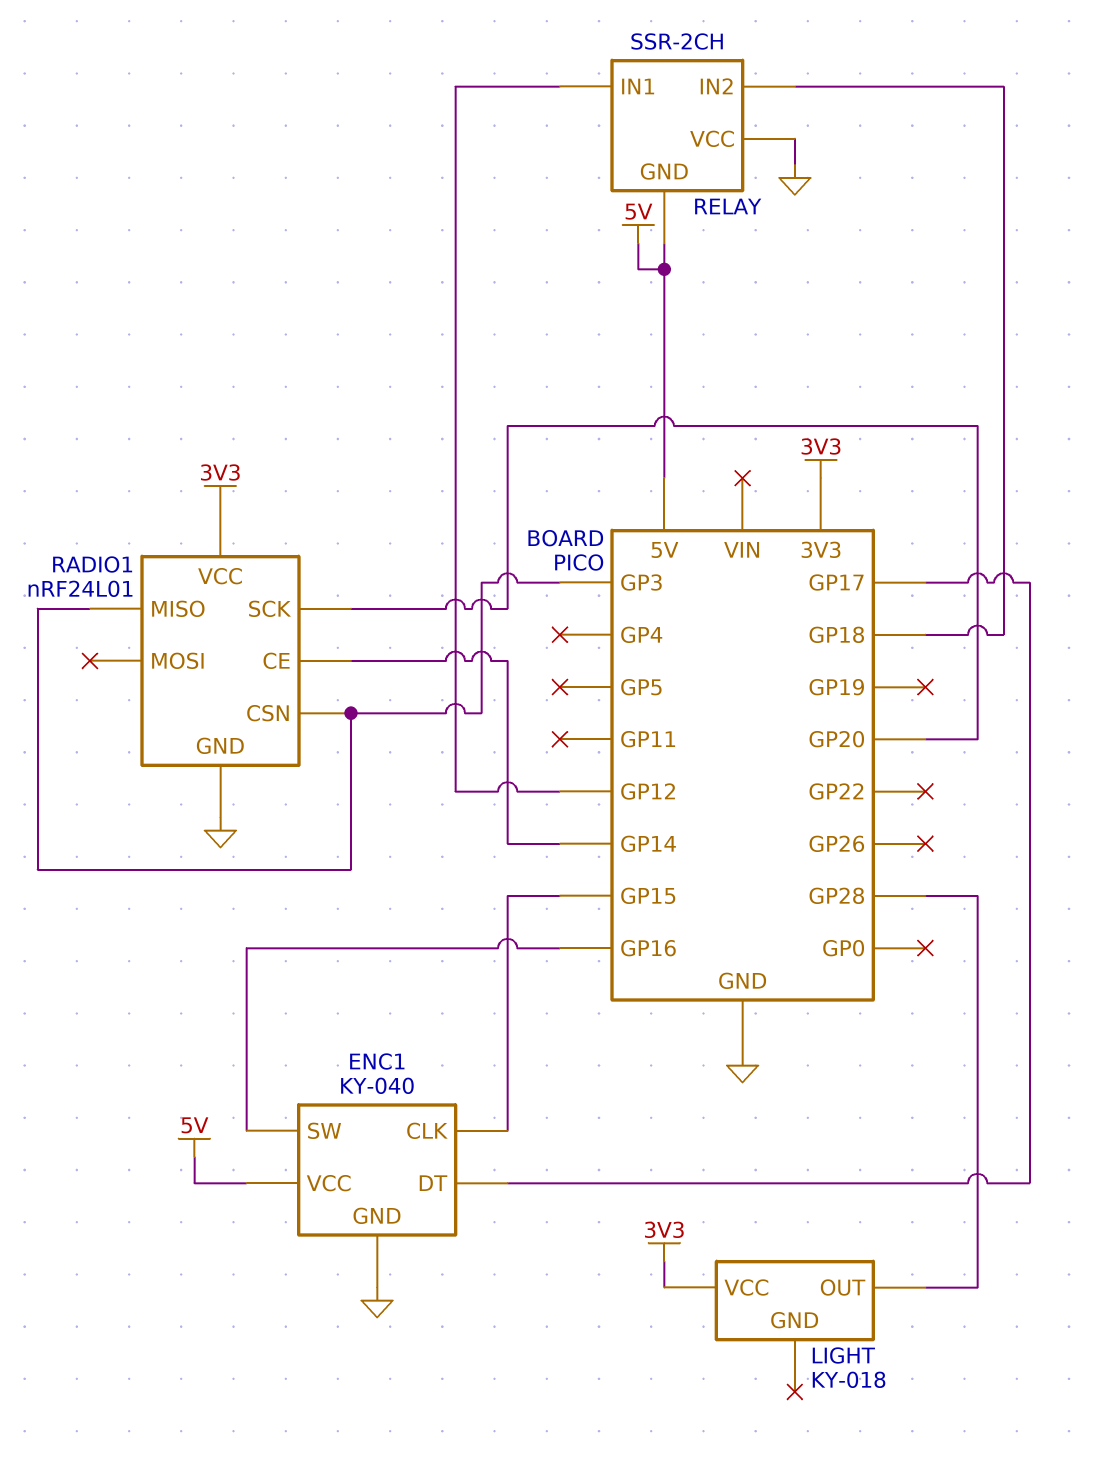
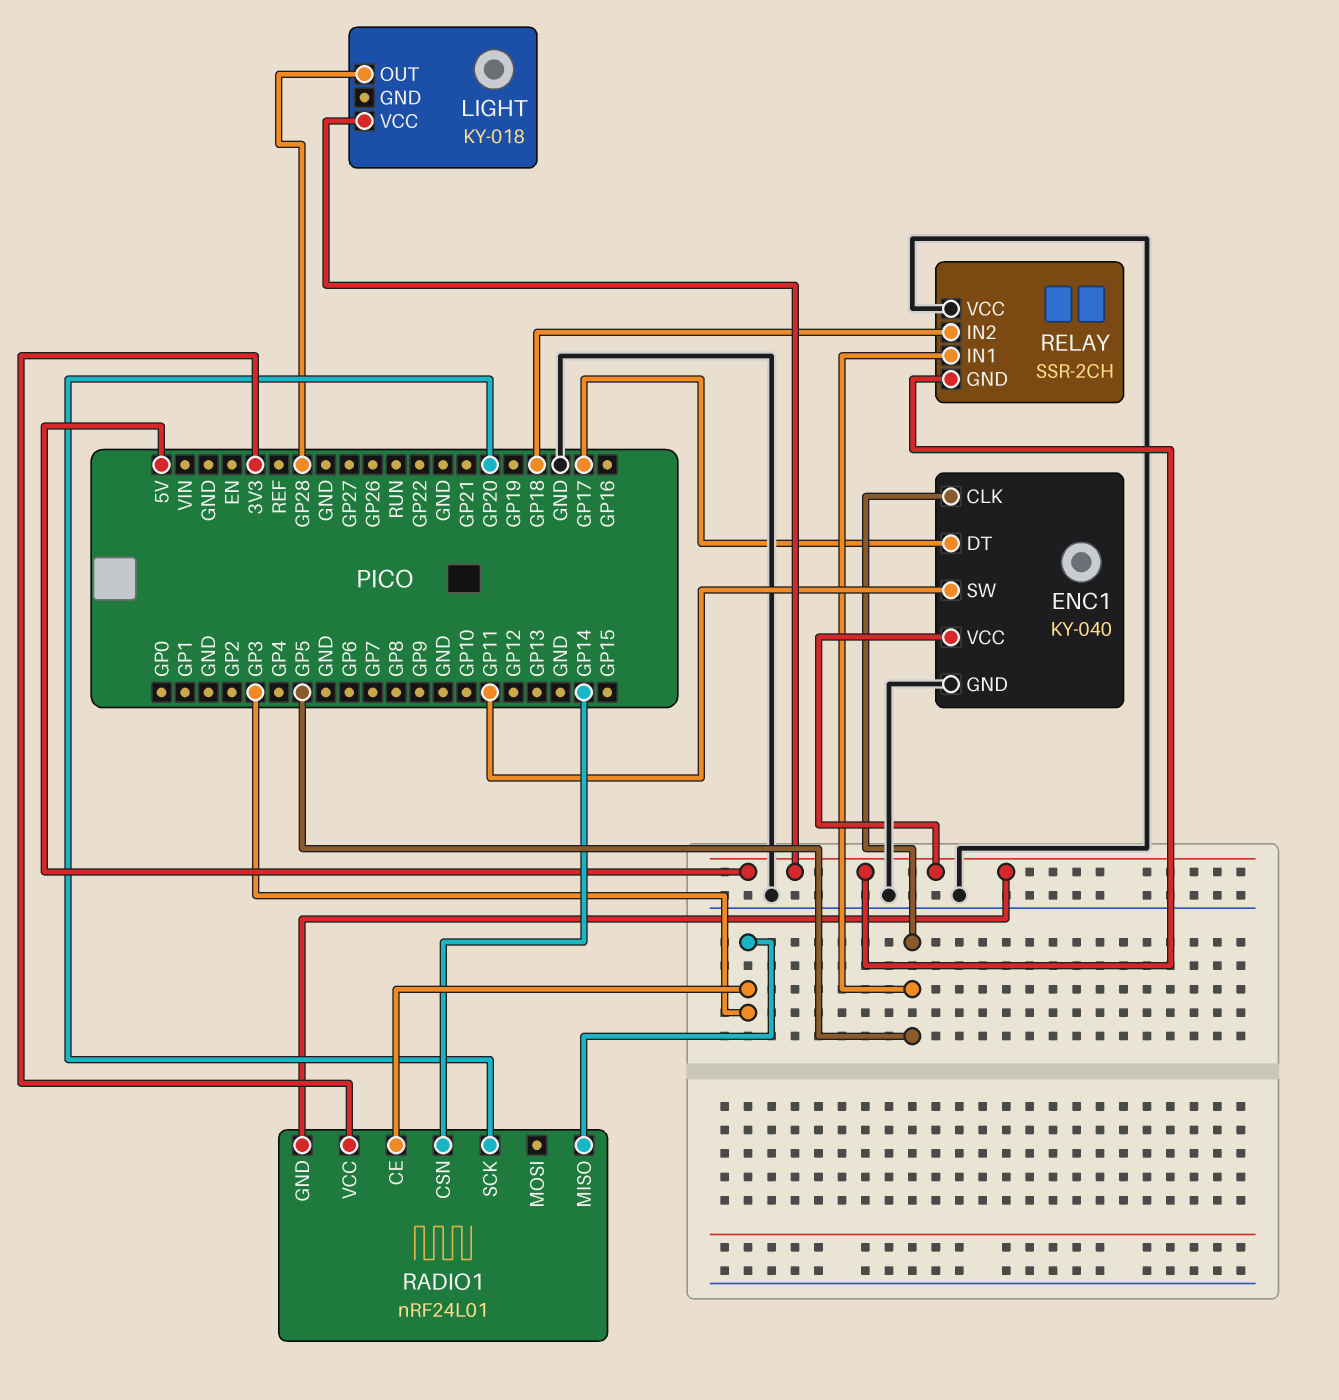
ENC1 pin CLK: GP15 -> GP5
ENC1 pin SW: GP16 -> GP11
LIGHT pin VCC: 3V3 -> 5V
RADIO1 pin CE: GP14 -> GP3
RADIO1 pin CSN: GP3 -> GP14
RADIO1 pin GND: GND -> 5V
RELAY pin IN1: GP12 -> GP5

